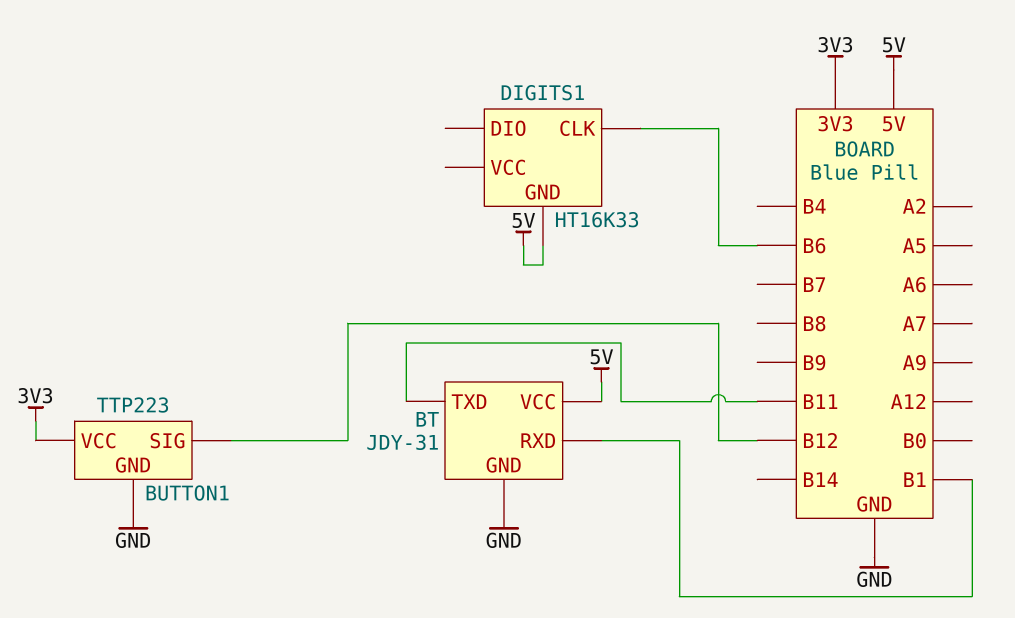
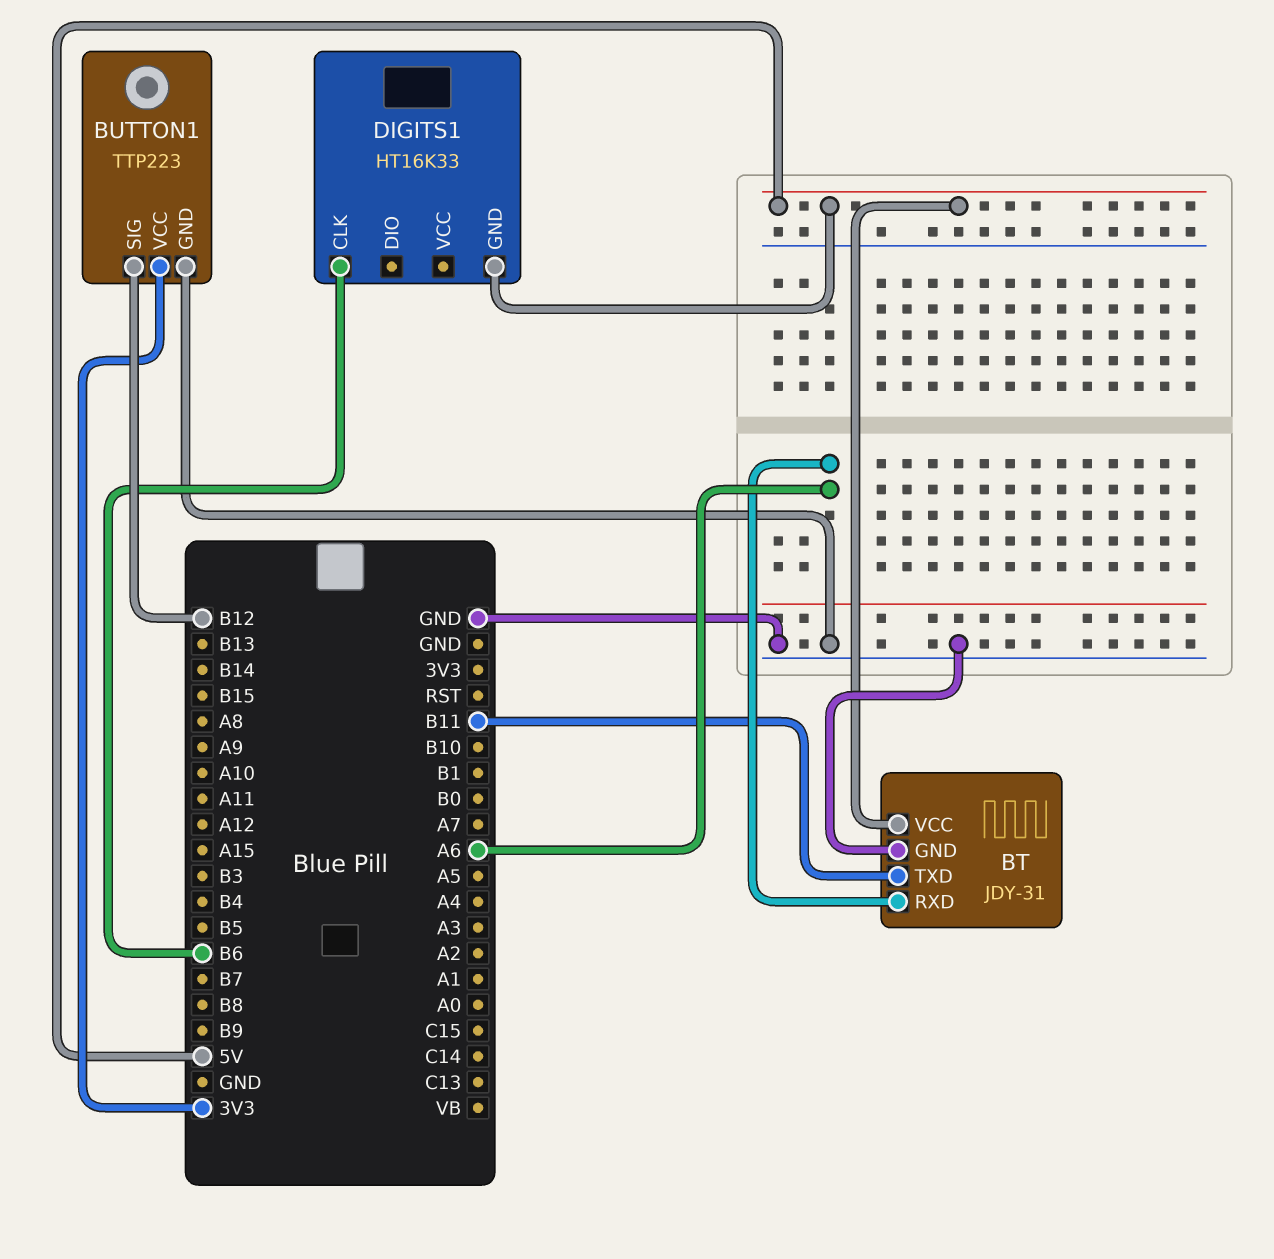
BT pin RXD: B1 -> A6

